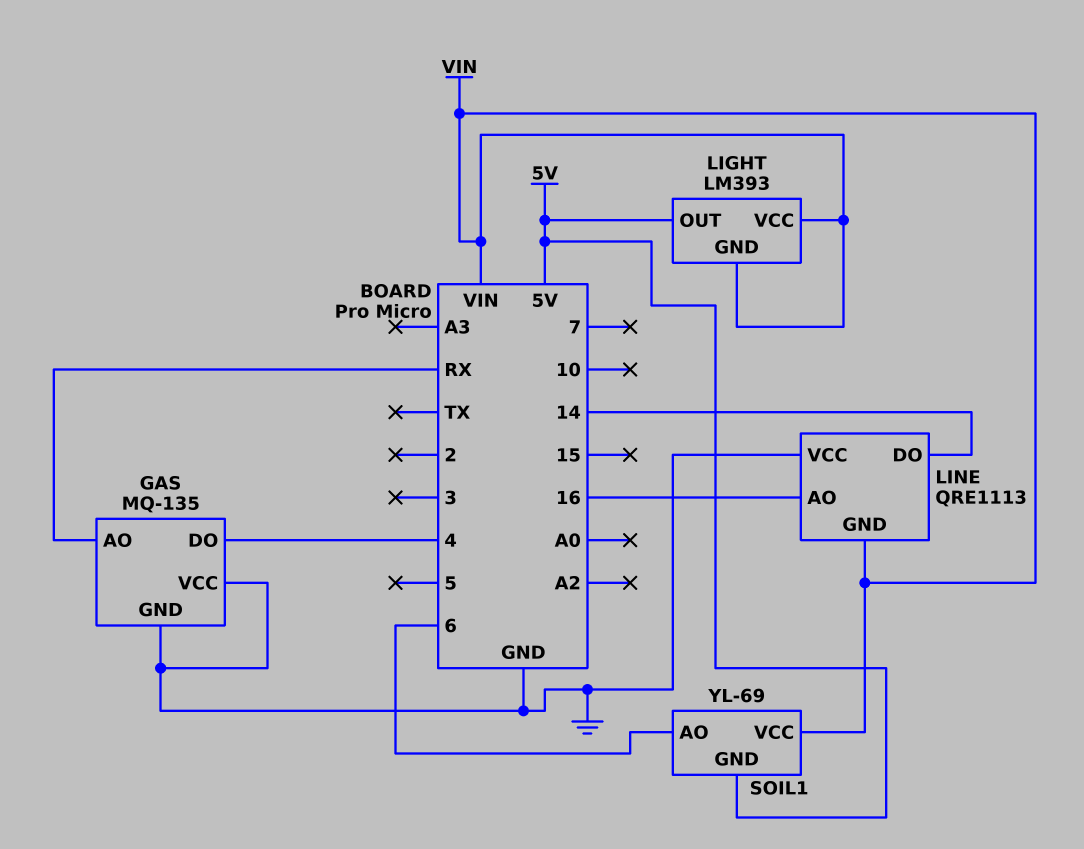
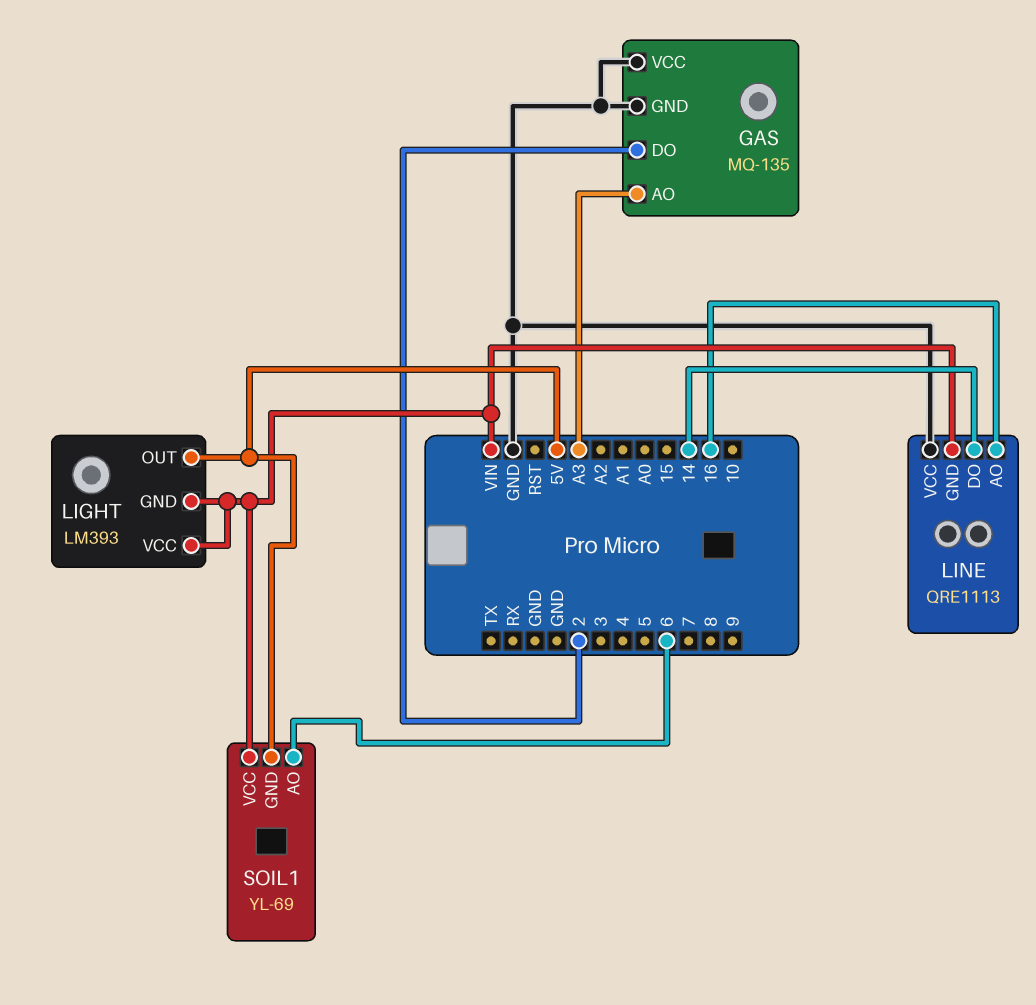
GAS pin AO: RX -> A3
GAS pin DO: 4 -> 2

